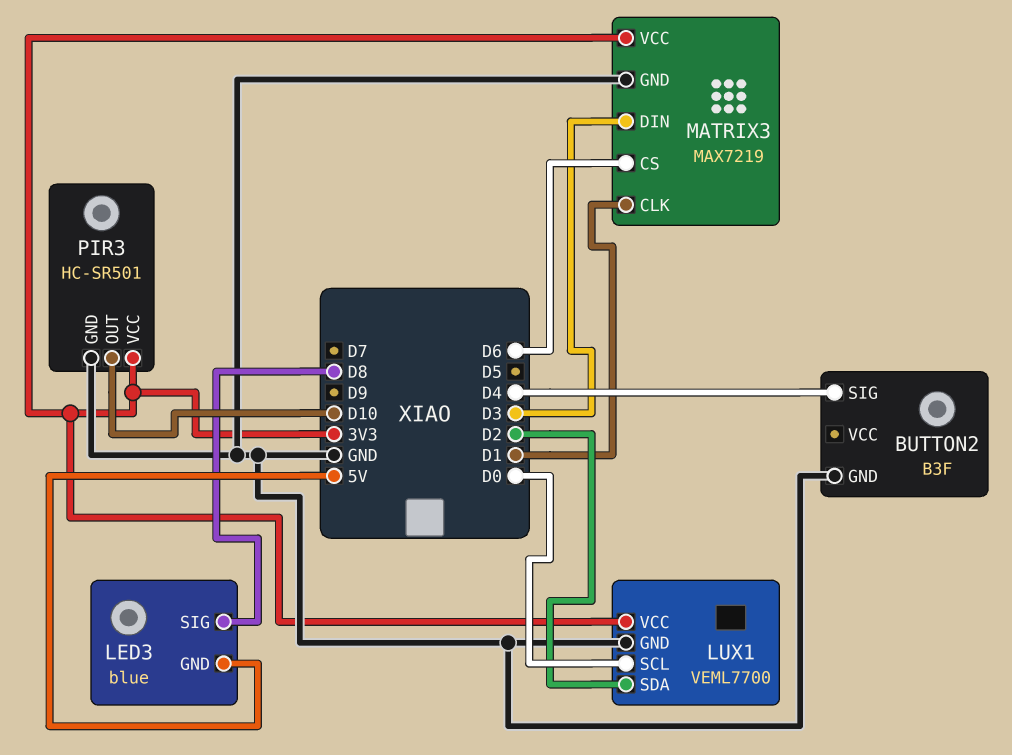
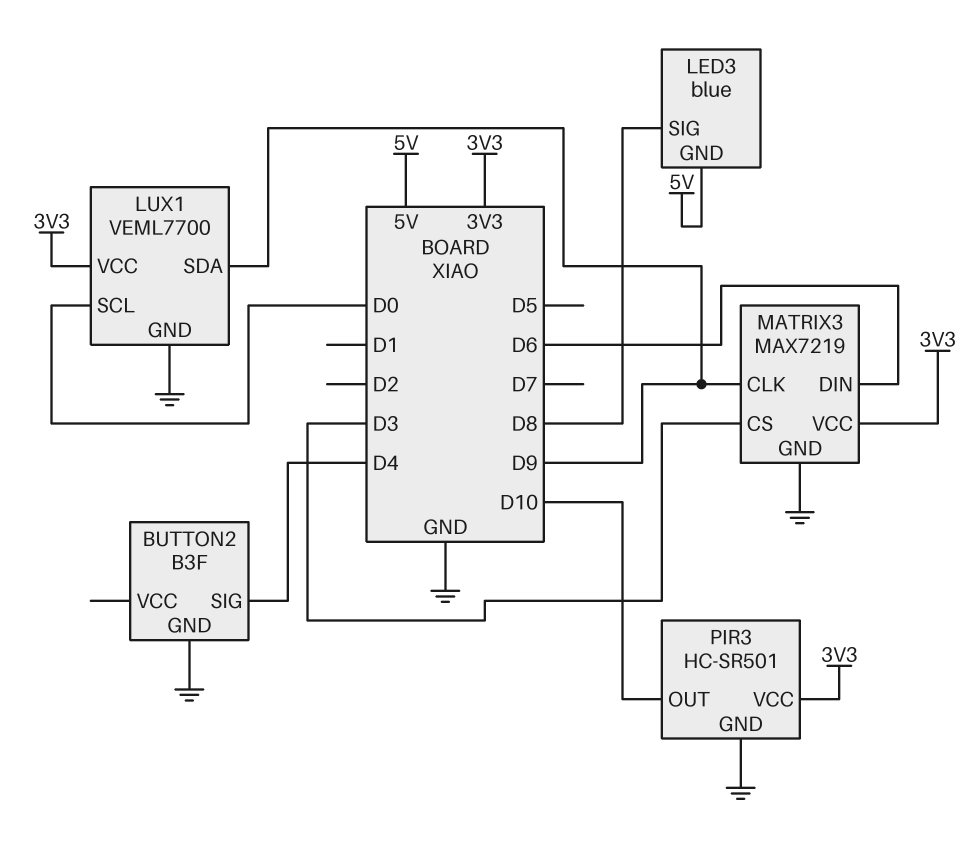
LUX1 pin SDA: D2 -> D9
MATRIX3 pin CLK: D1 -> D9
MATRIX3 pin CS: D6 -> D3
MATRIX3 pin DIN: D3 -> D6

